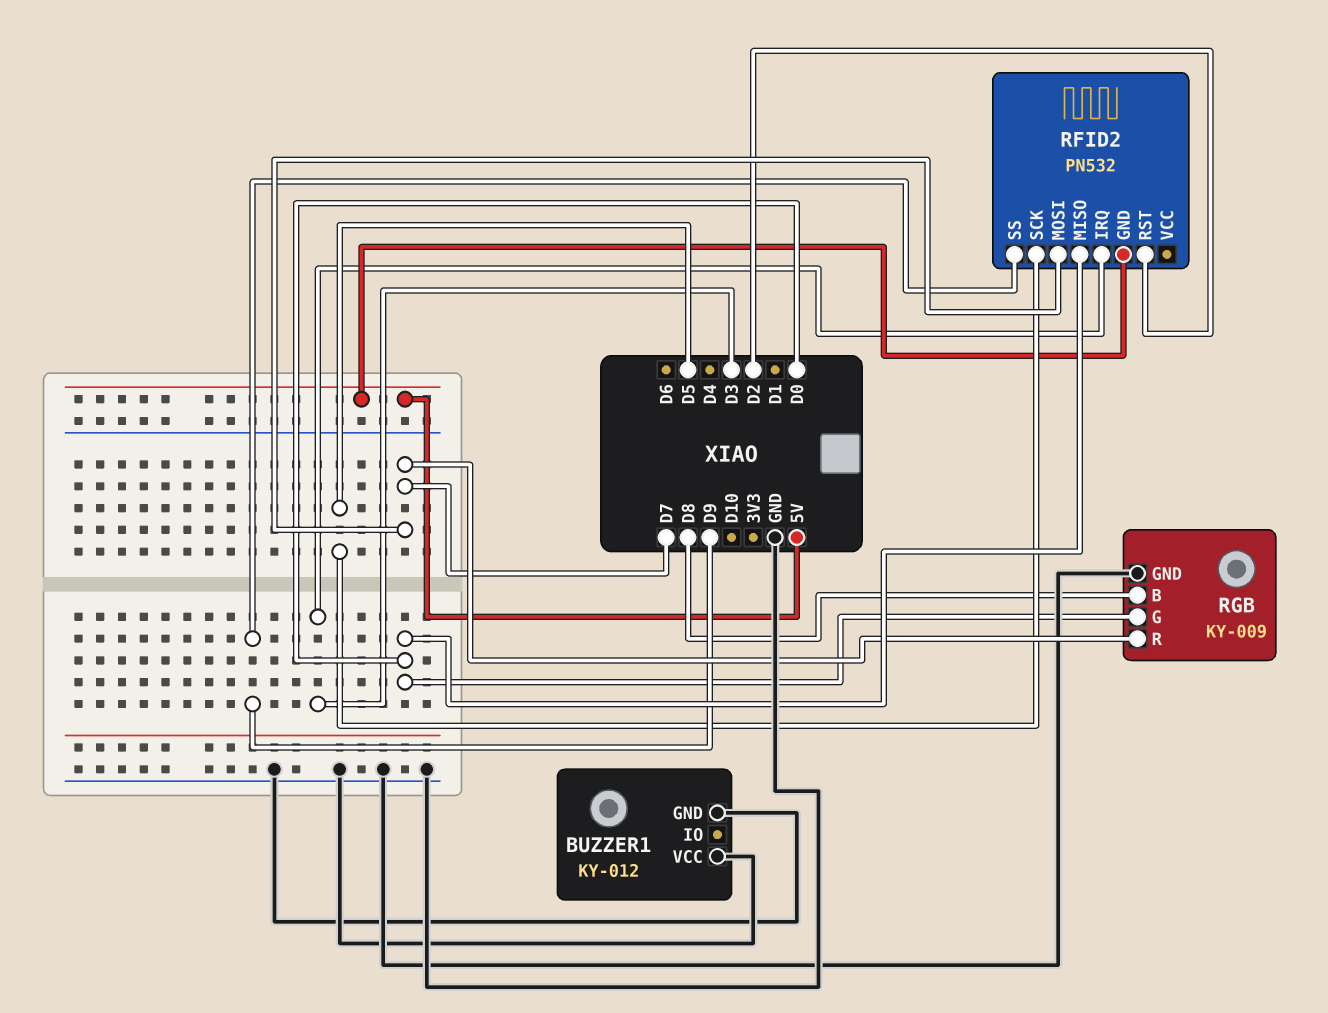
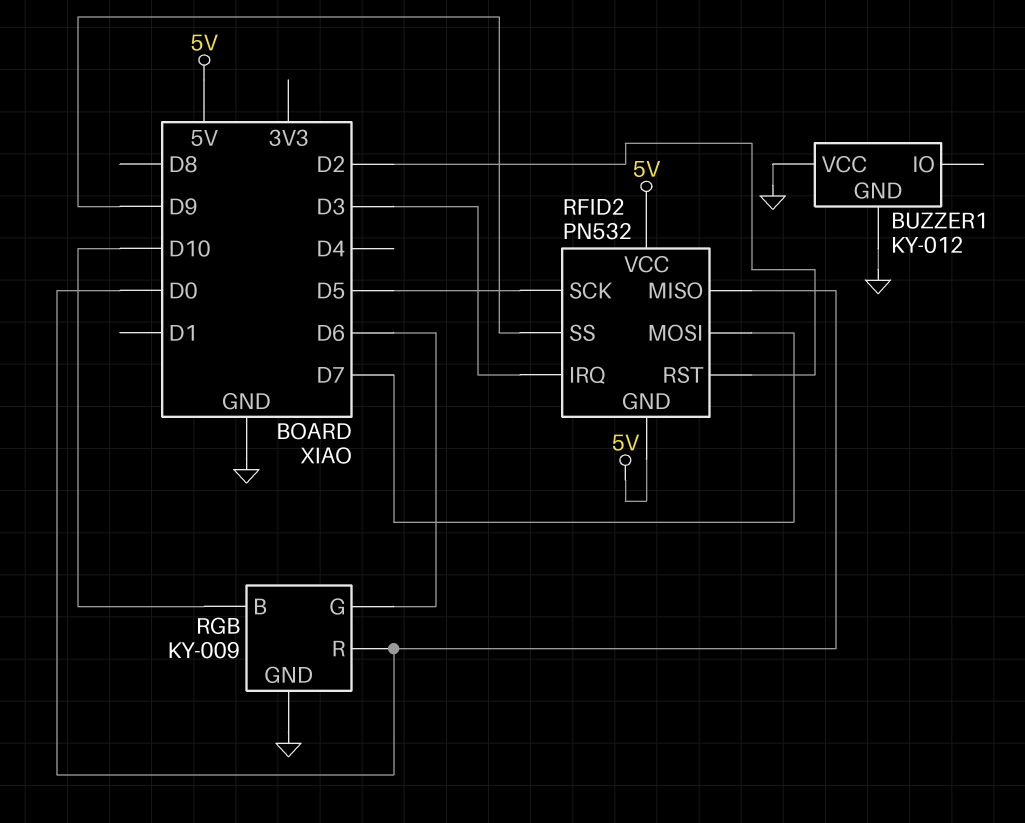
RFID2 pin VCC: none -> 5V
RGB pin B: D8 -> D10
RGB pin G: D0 -> D6
RGB pin R: D7 -> D0

